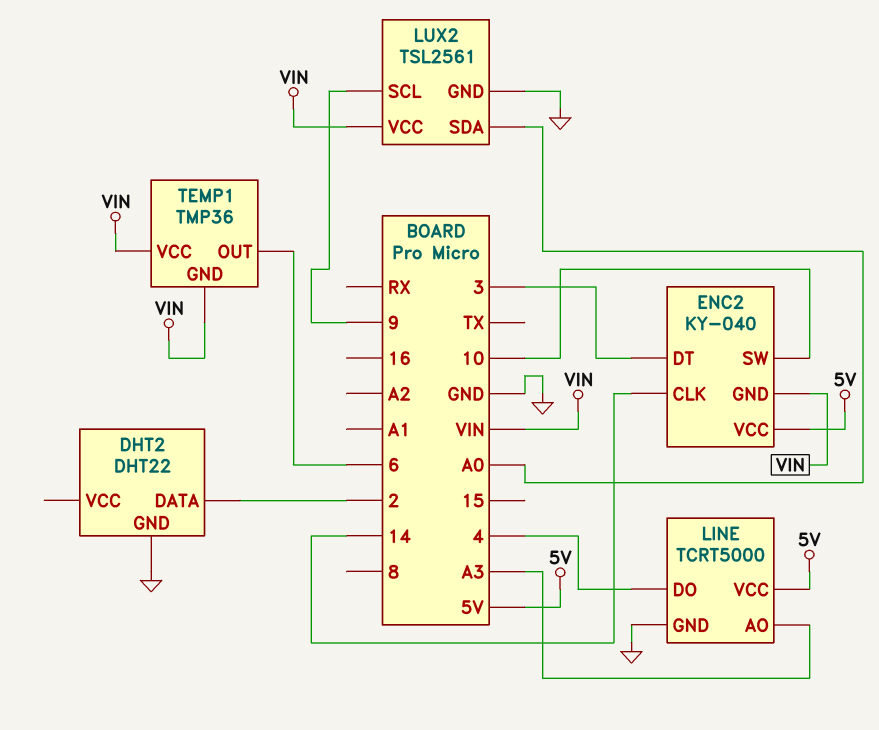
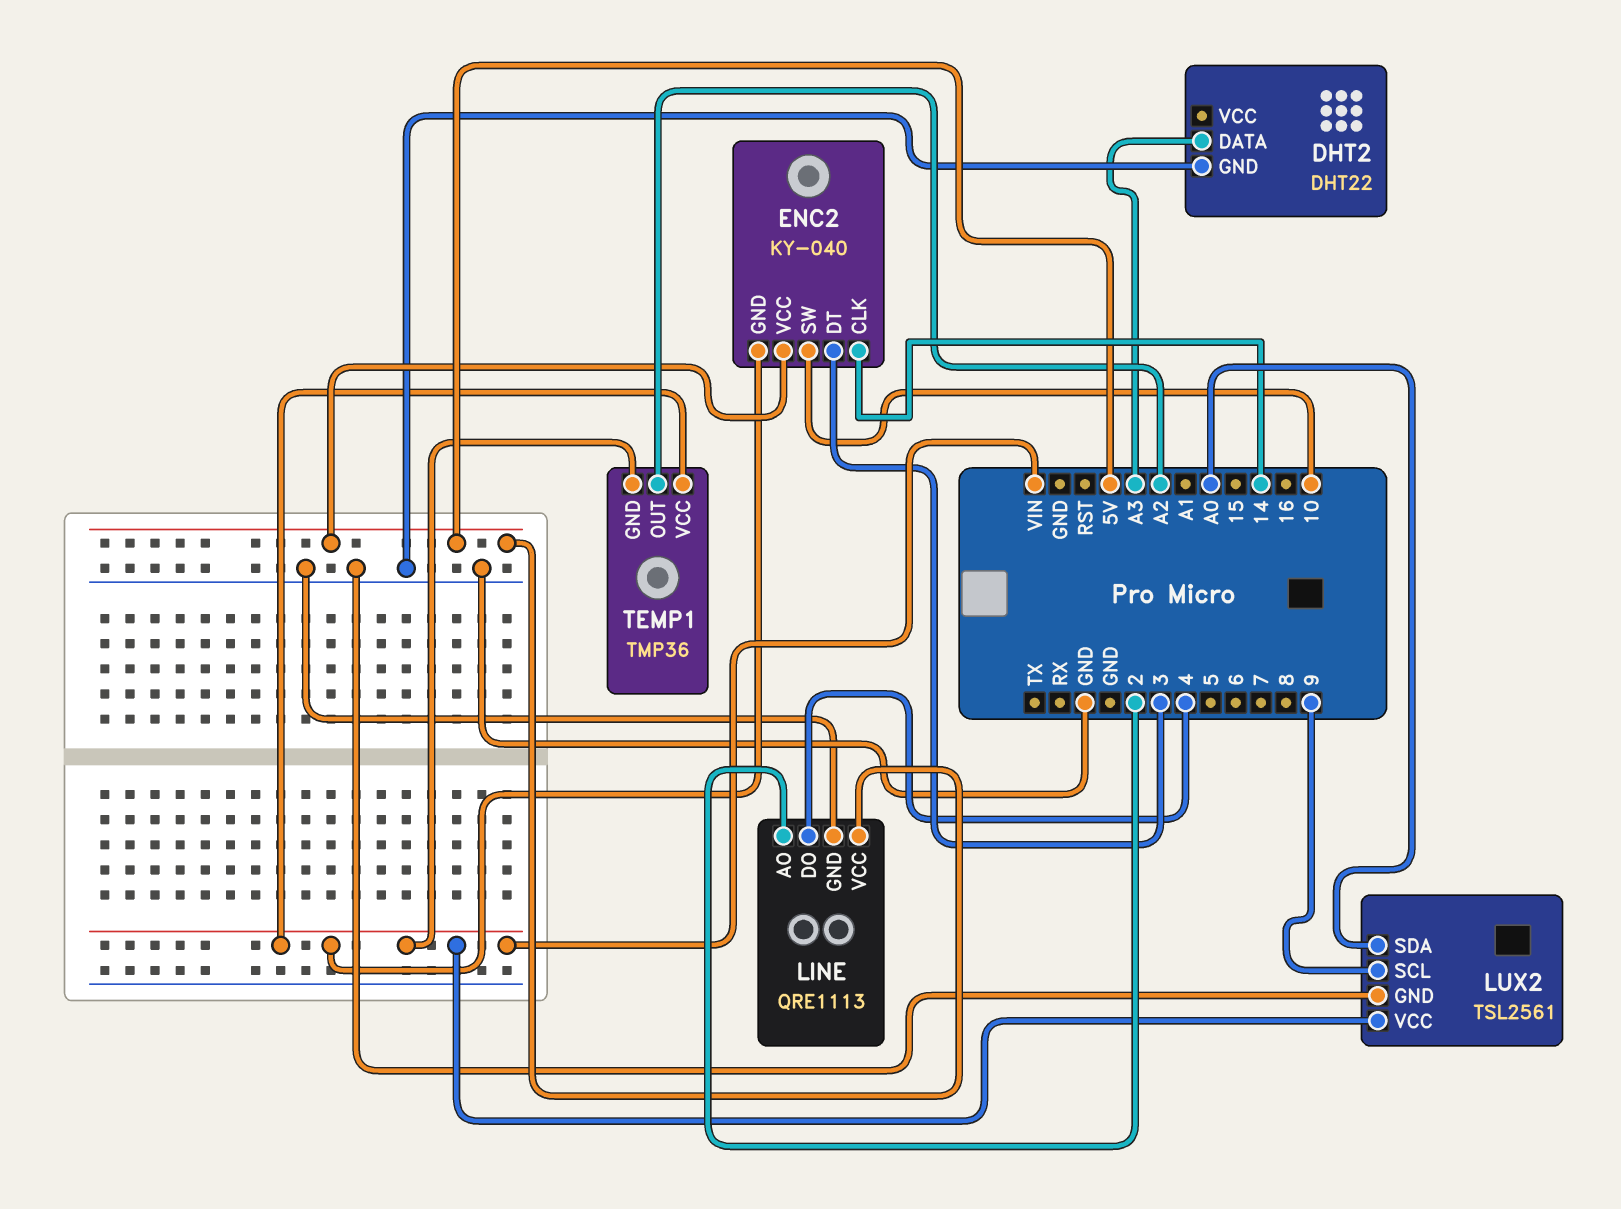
DHT2 pin DATA: 2 -> A3
LINE: TCRT5000 -> QRE1113
LINE pin AO: A3 -> 2
TEMP1 pin OUT: 6 -> A2

